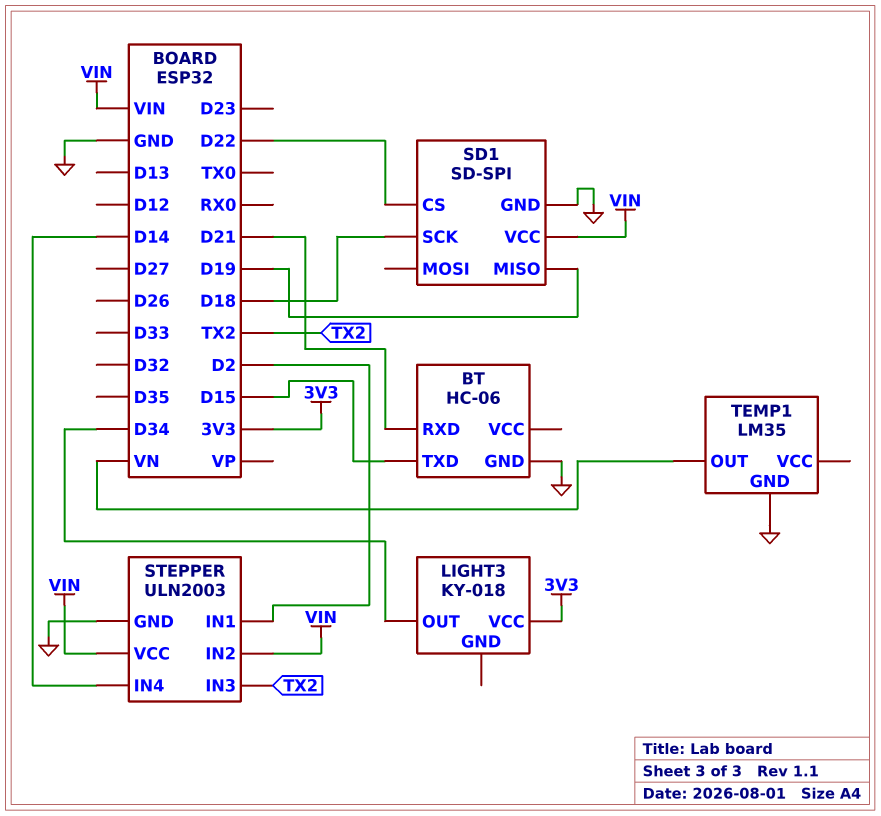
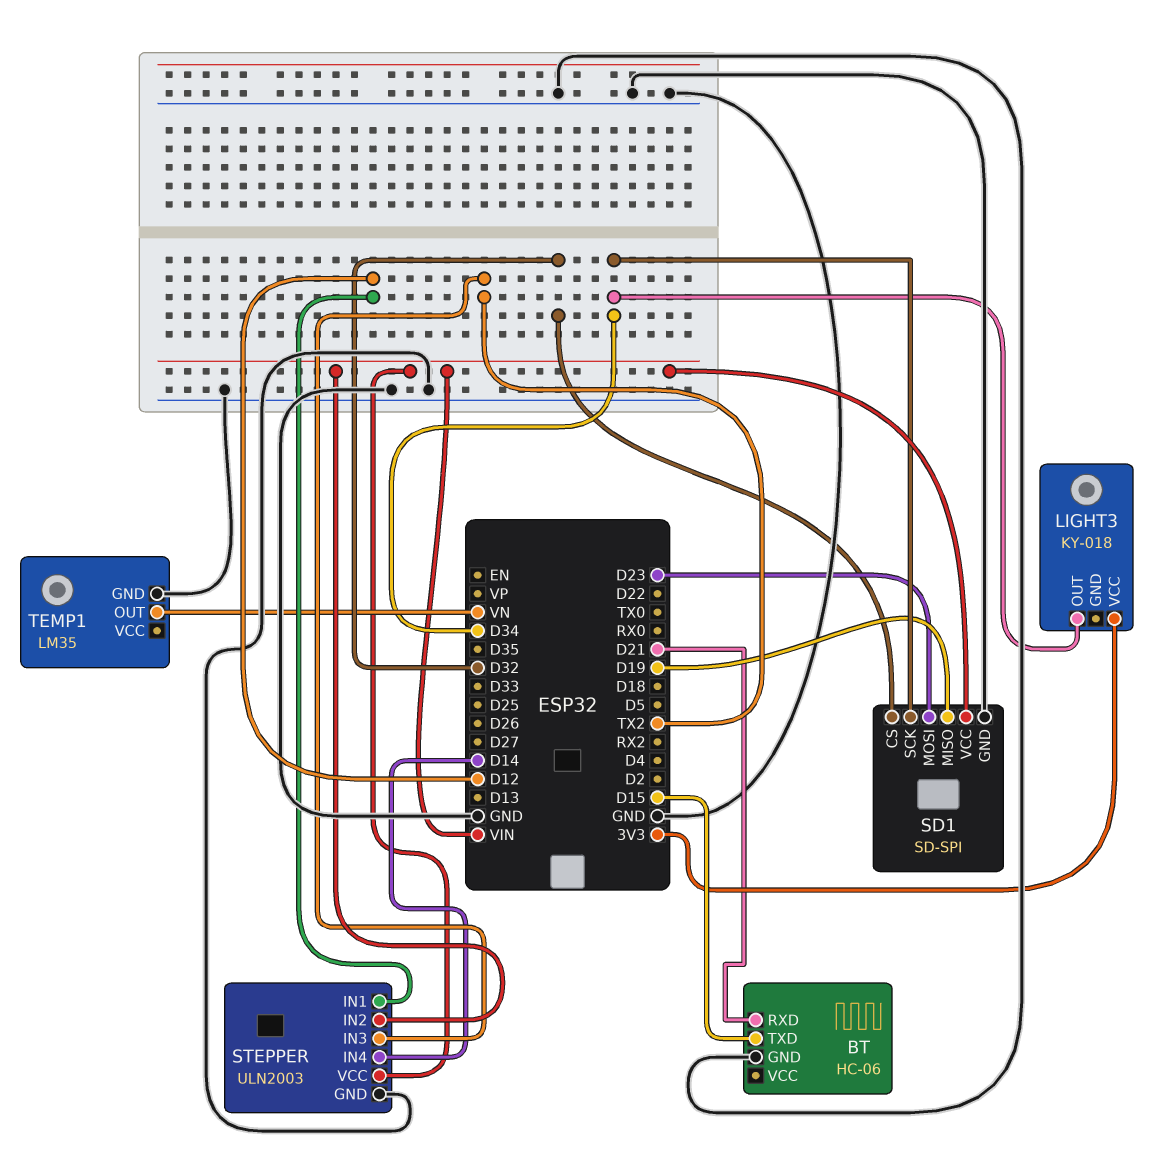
SD1 pin CS: D22 -> D32
SD1 pin MOSI: none -> D23
SD1 pin SCK: D18 -> D34
STEPPER pin IN1: D2 -> D12

